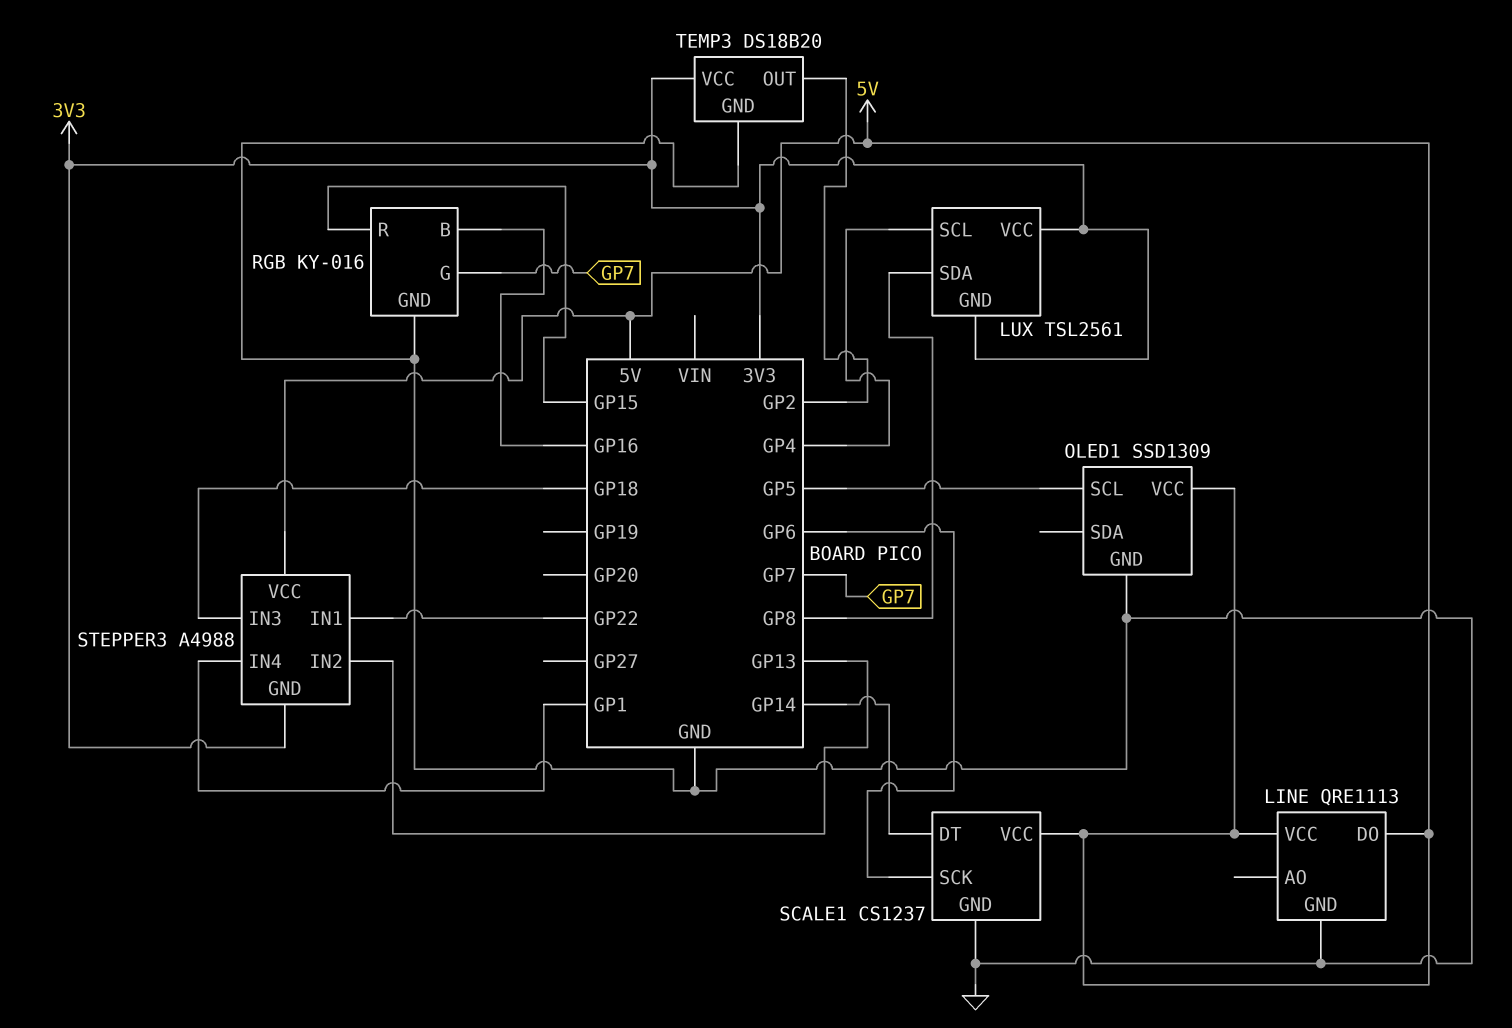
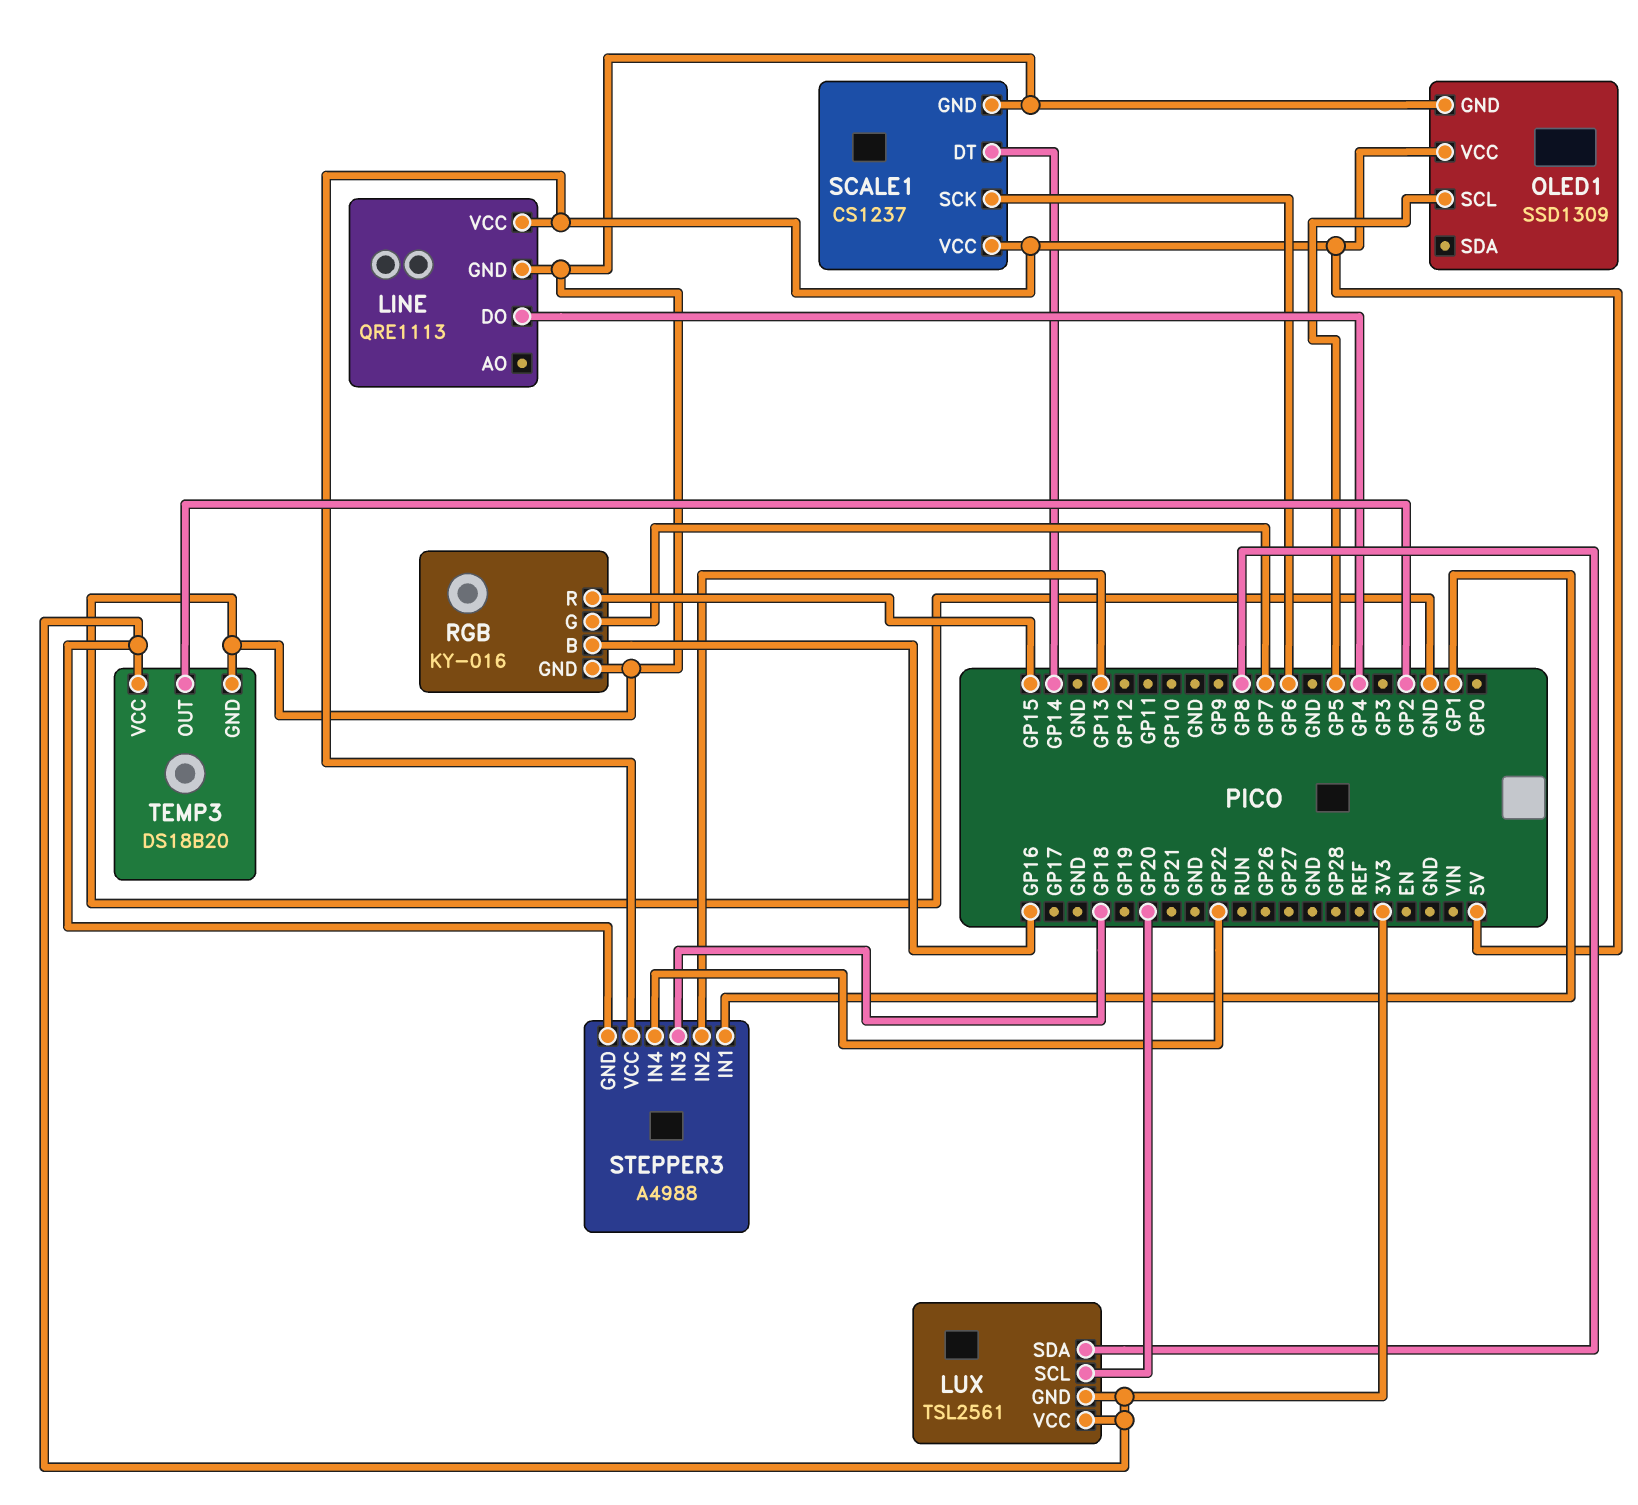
LINE pin DO: 5V -> GP4
LUX pin SCL: GP4 -> GP20
STEPPER3 pin IN1: GP22 -> GP1
STEPPER3 pin IN4: GP1 -> GP22

